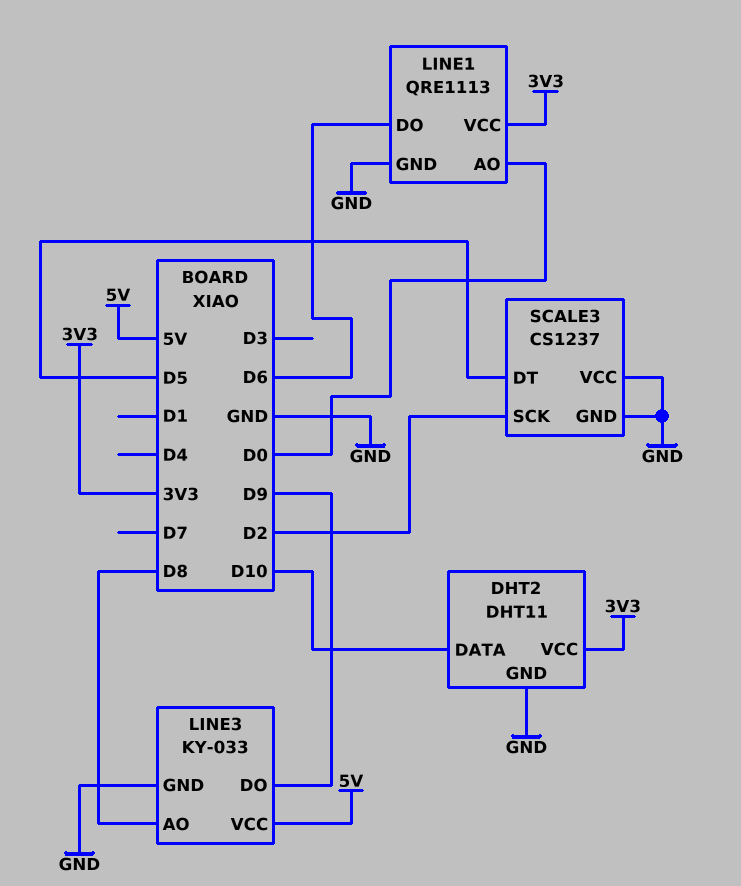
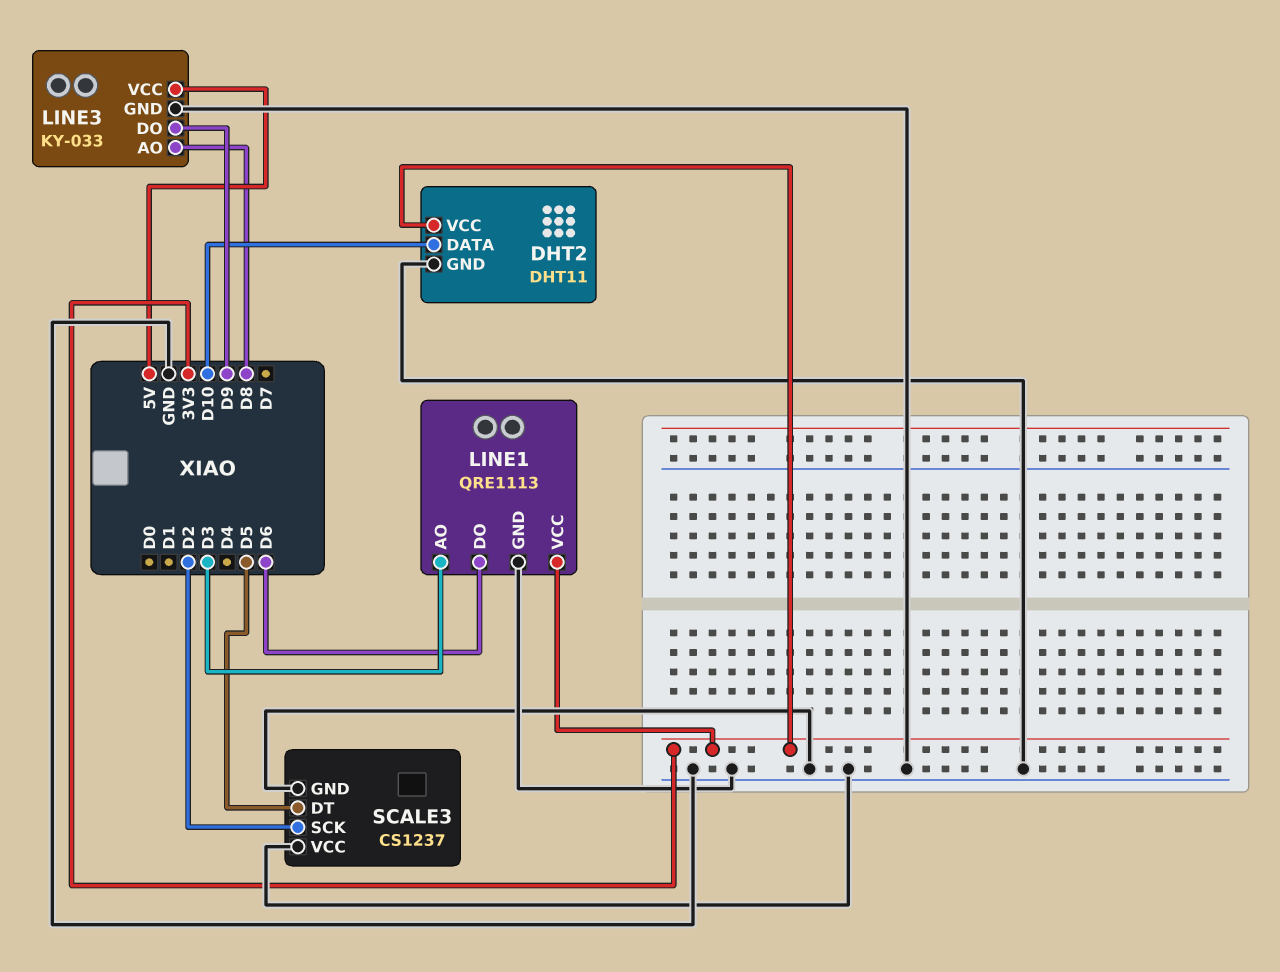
LINE1 pin AO: D0 -> D3

